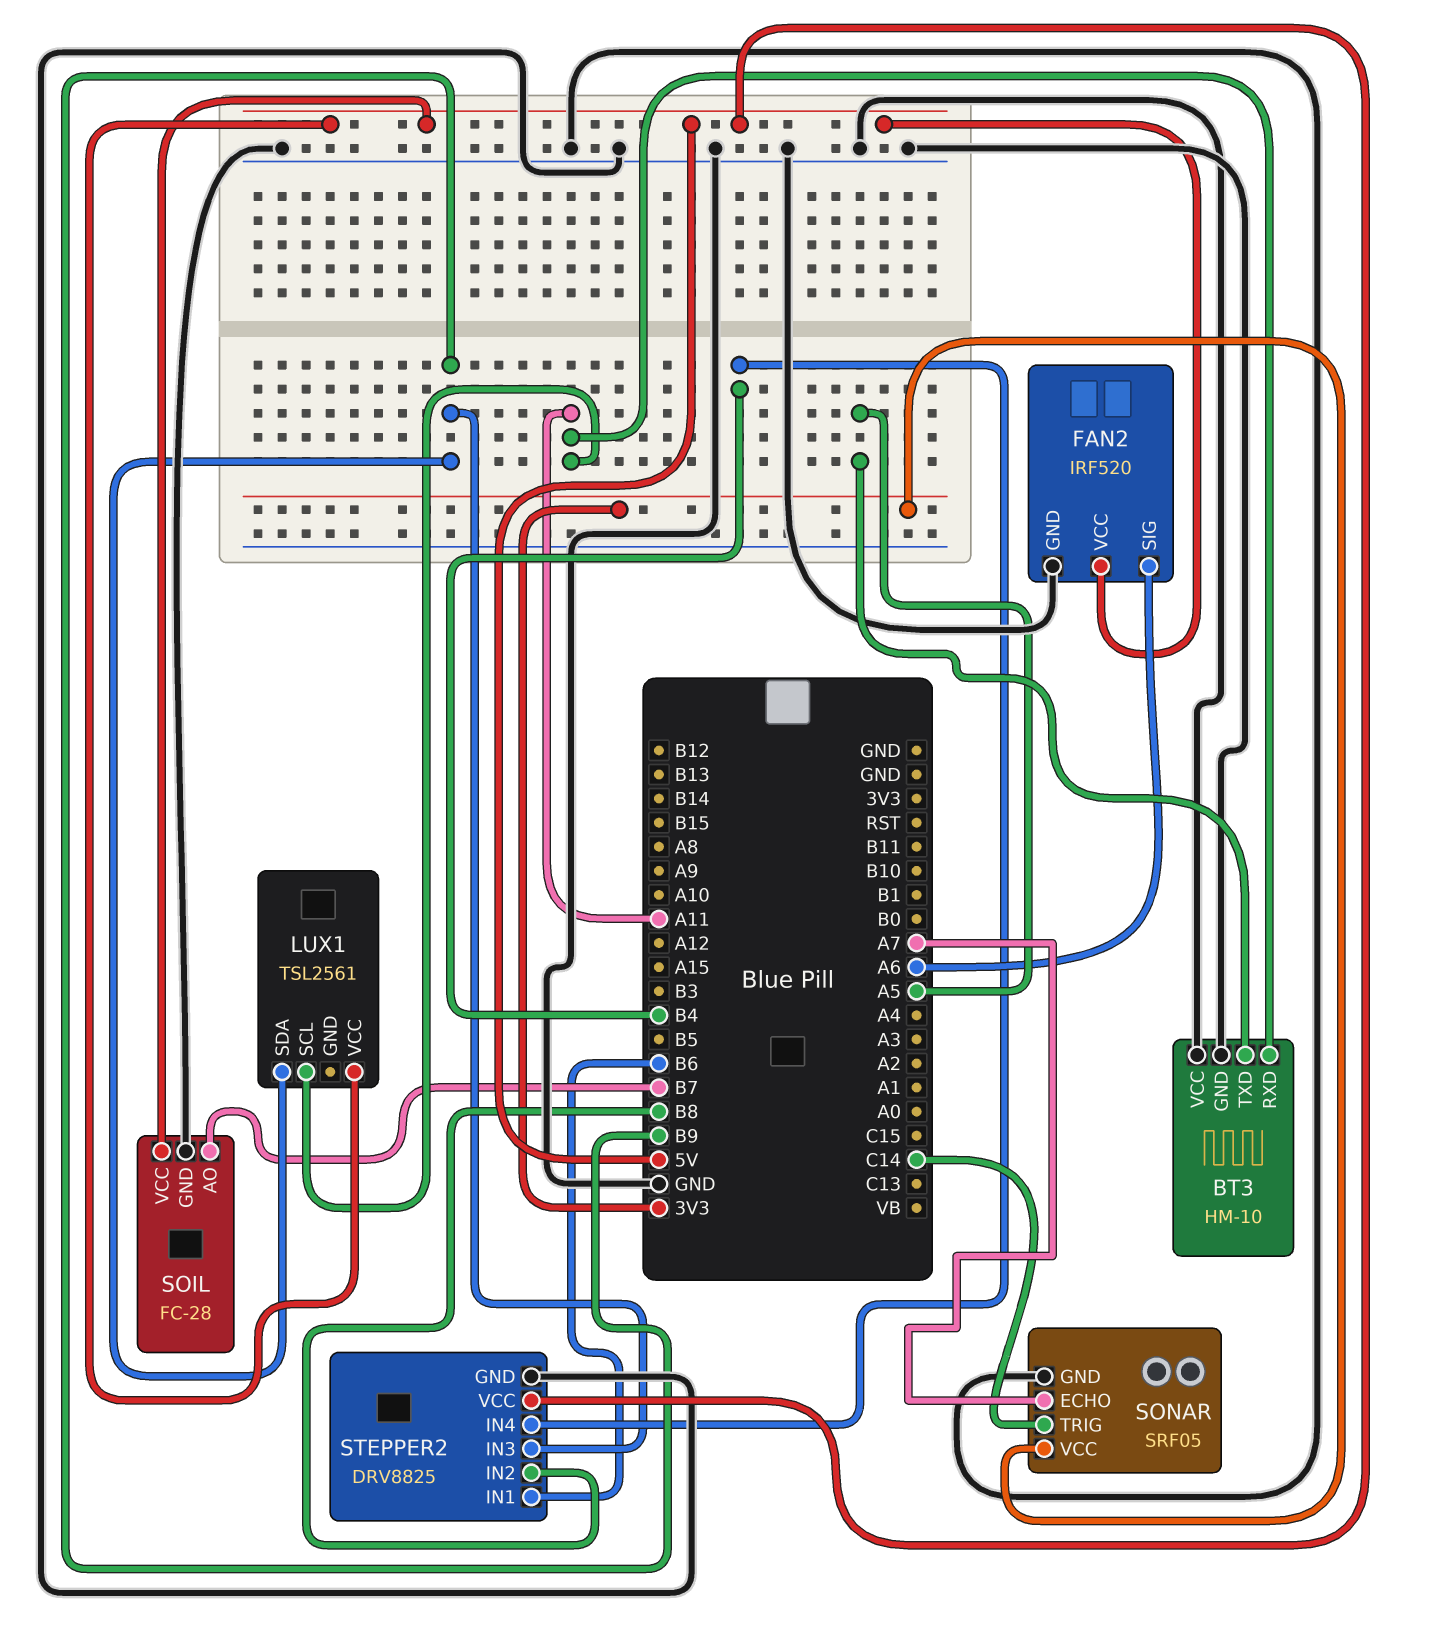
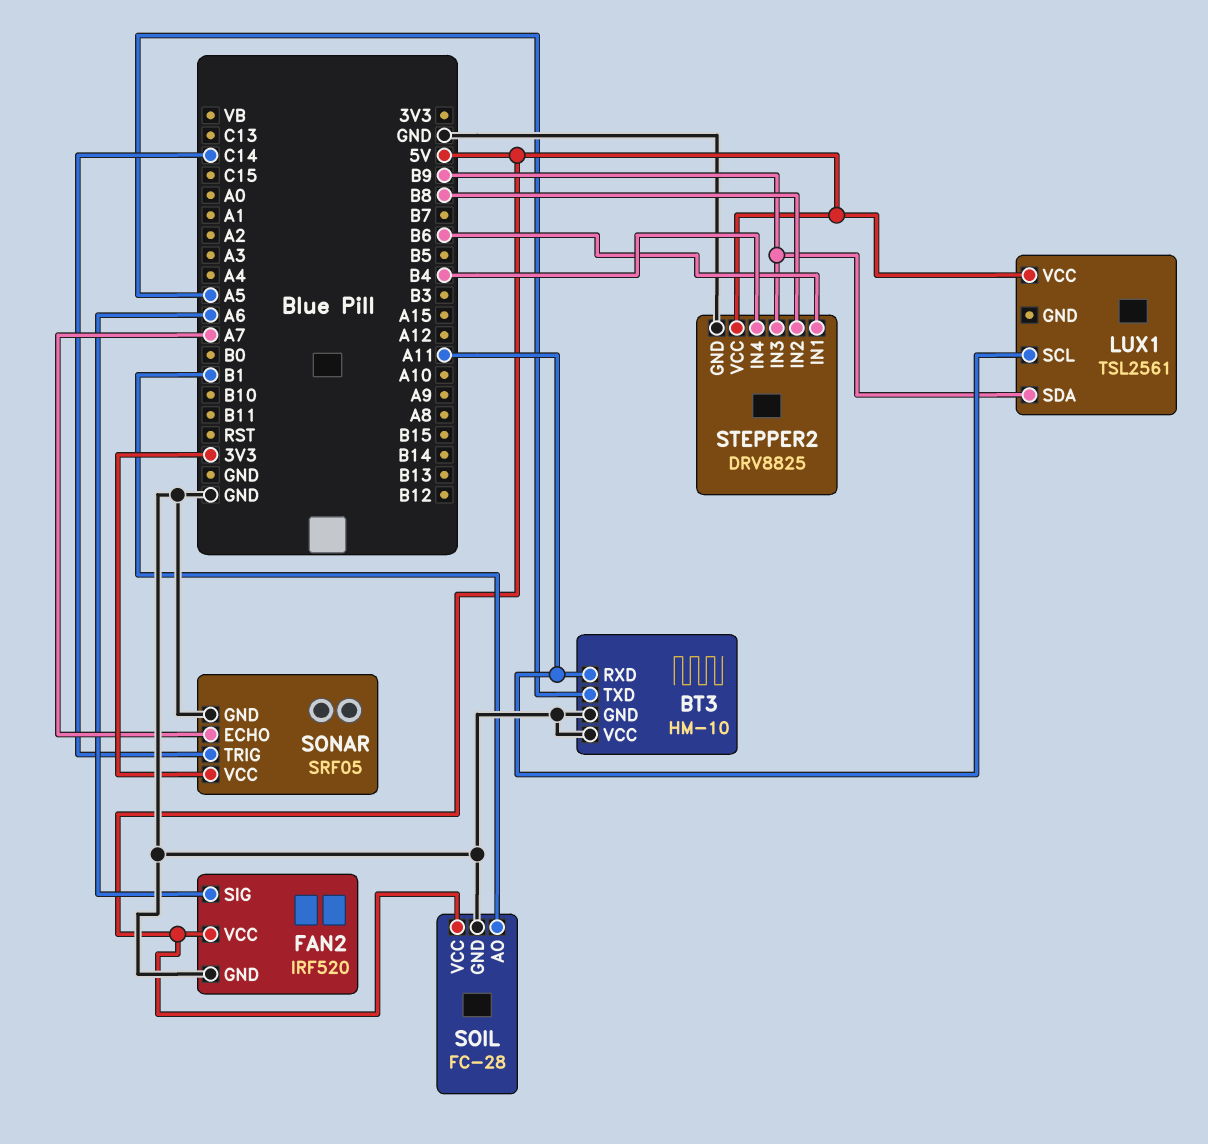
SOIL pin AO: B7 -> B1

